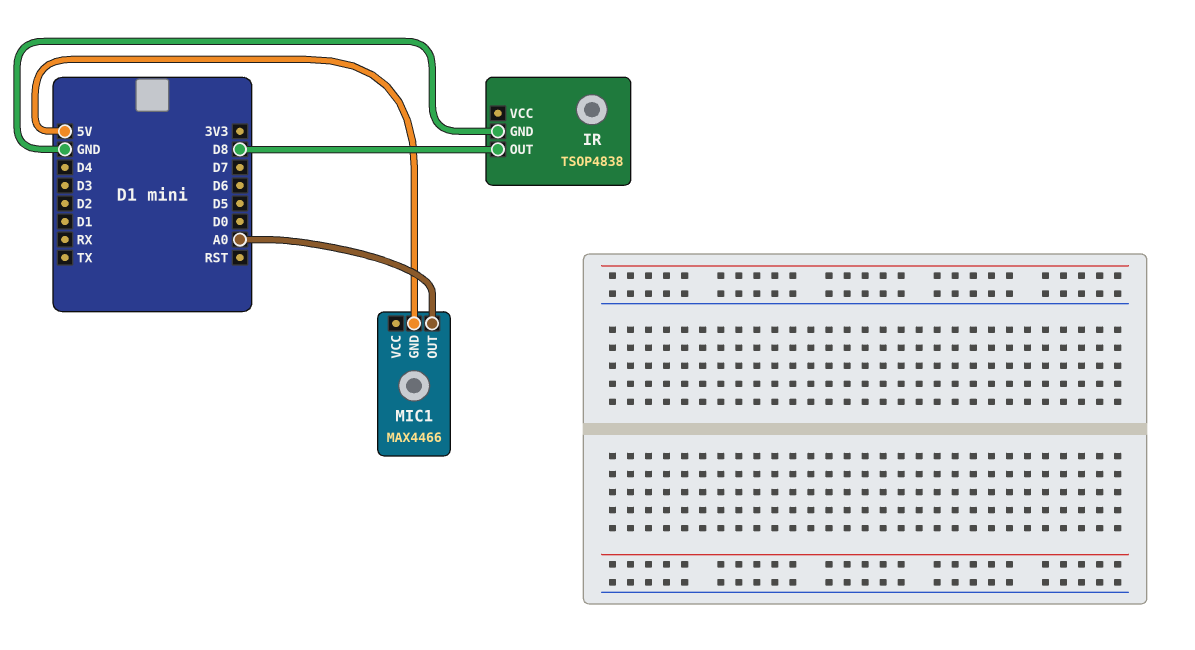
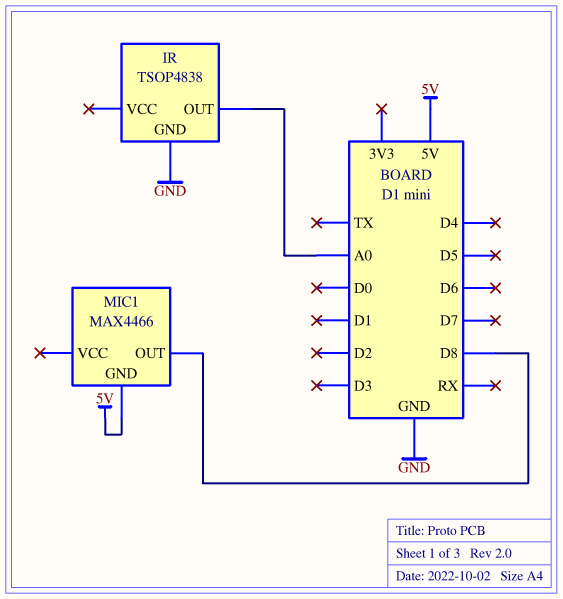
IR pin OUT: D8 -> A0
MIC1 pin OUT: A0 -> D8

